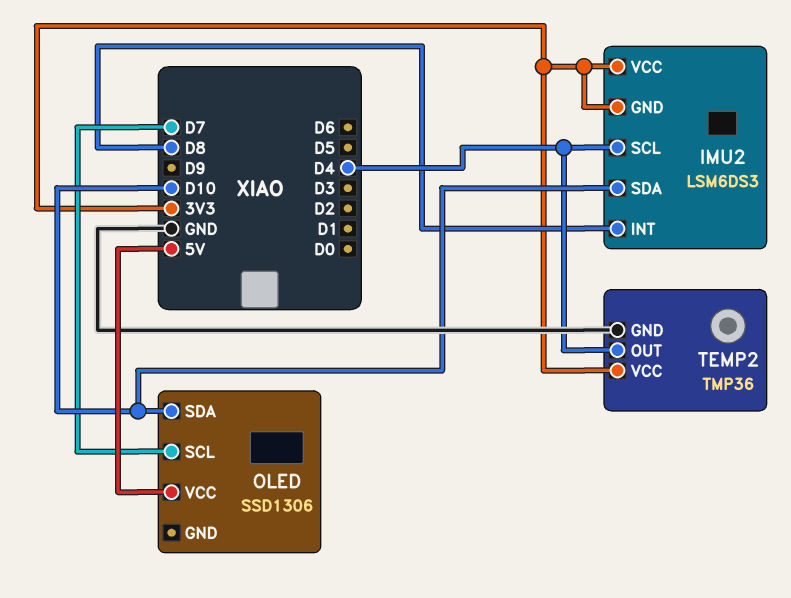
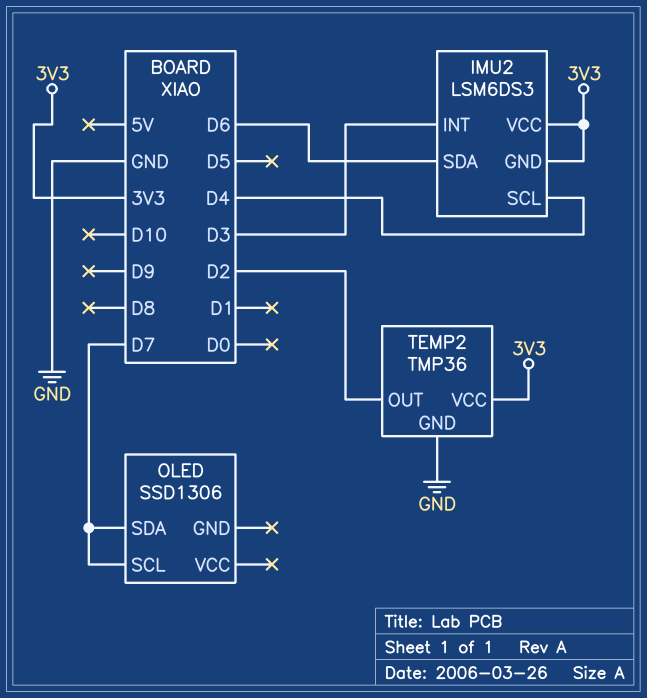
IMU2 pin INT: D8 -> D3
IMU2 pin SDA: D10 -> D6
OLED pin SDA: D10 -> D7
OLED pin VCC: 5V -> none
TEMP2 pin OUT: D4 -> D2

